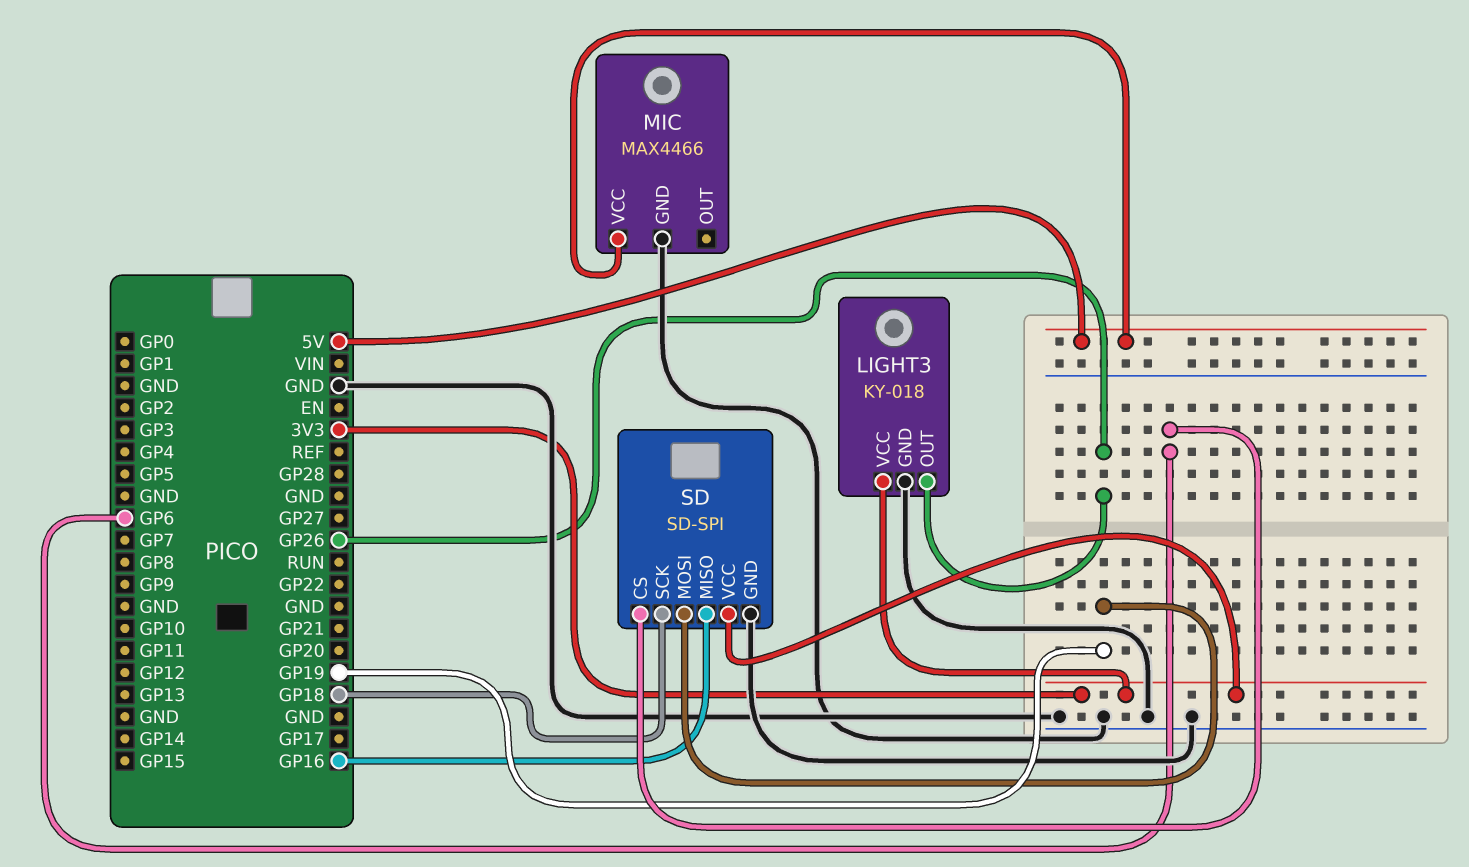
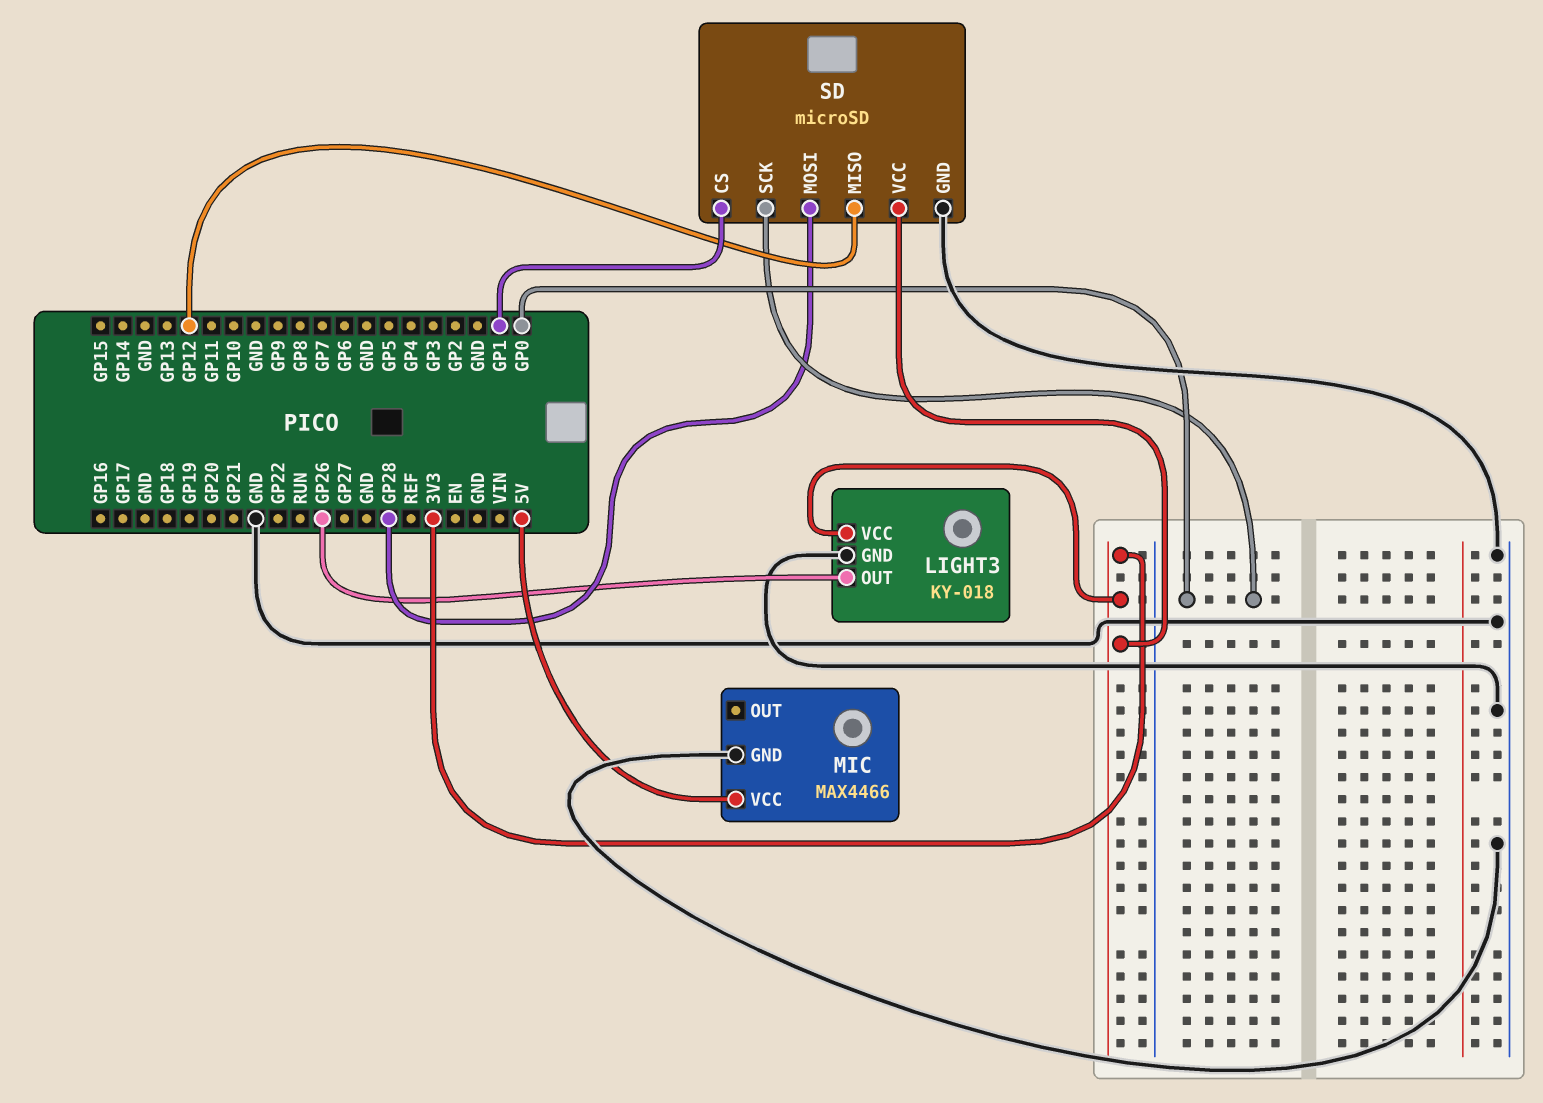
SD: SD-SPI -> microSD
SD pin CS: GP6 -> GP1
SD pin MISO: GP16 -> GP12
SD pin MOSI: GP19 -> GP28
SD pin SCK: GP18 -> GP0

